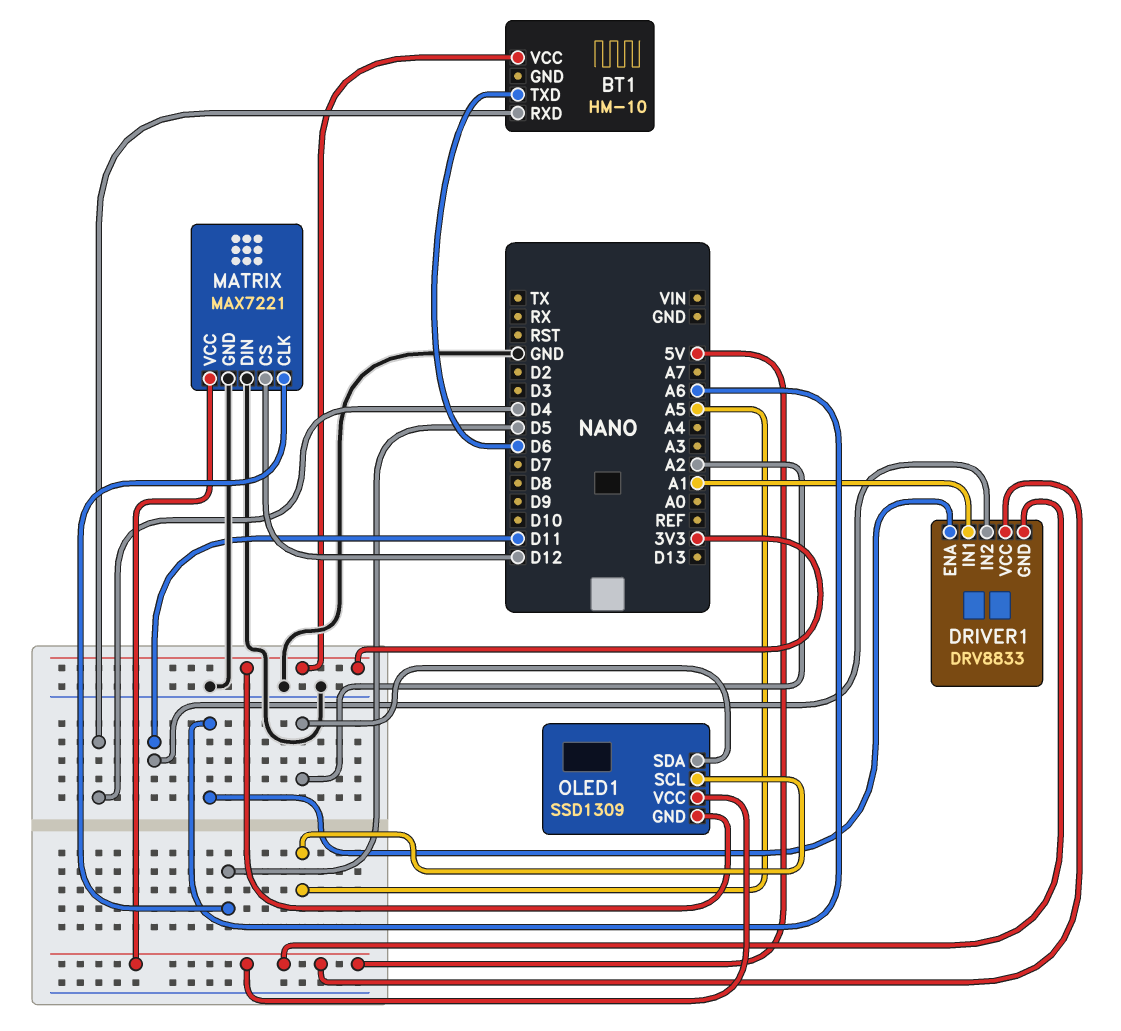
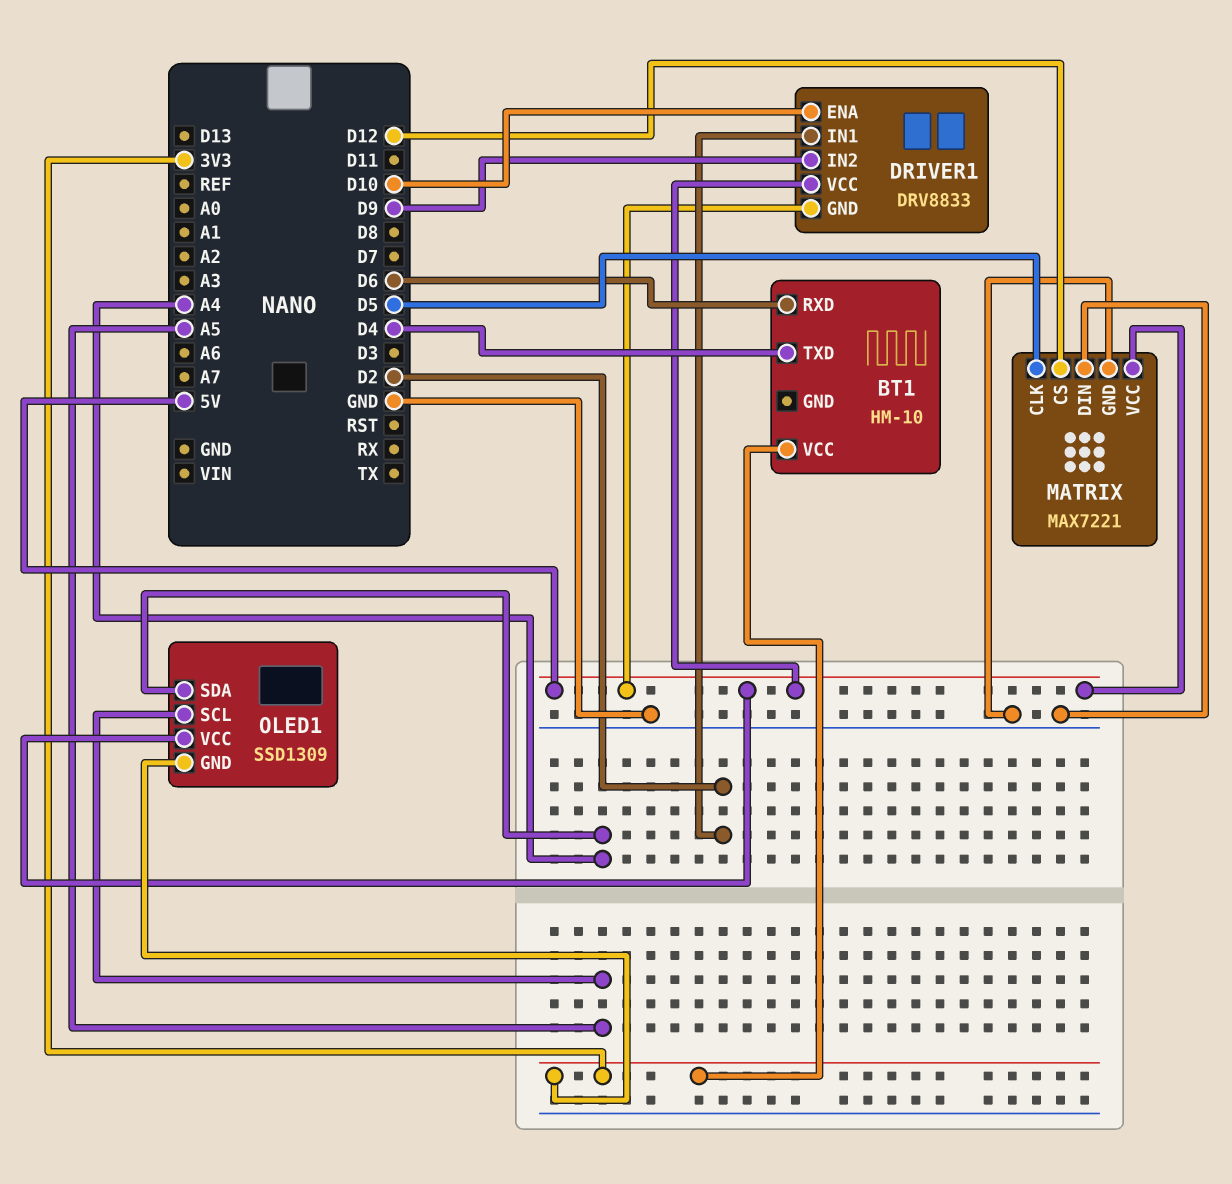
BT1 pin RXD: D4 -> D6
BT1 pin TXD: D6 -> D4
DRIVER1 pin ENA: A6 -> D10
DRIVER1 pin IN1: A1 -> D2
DRIVER1 pin IN2: D11 -> D9
OLED1 pin SDA: A2 -> A4

